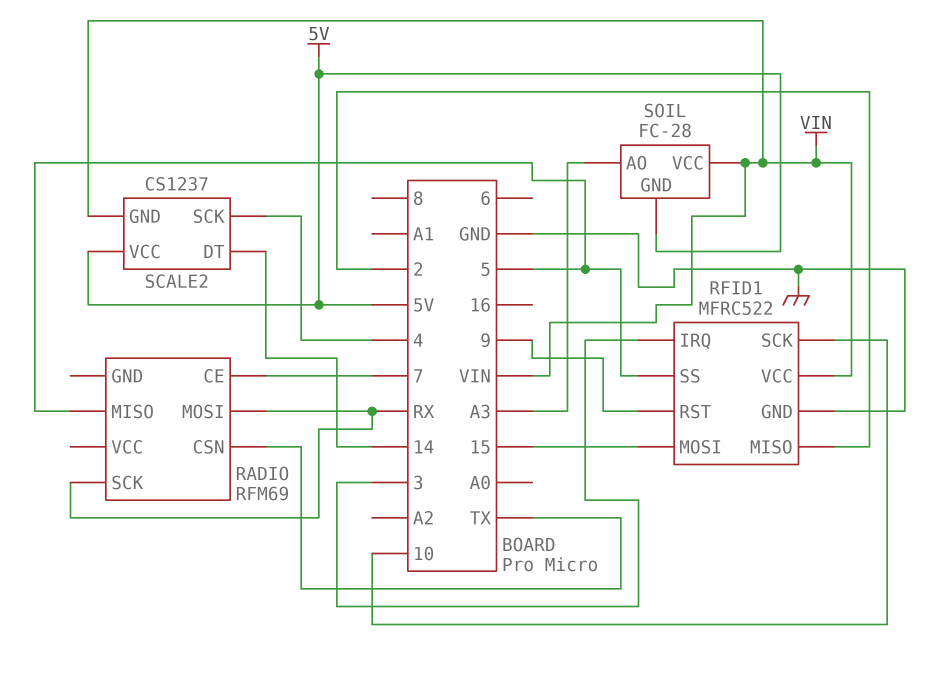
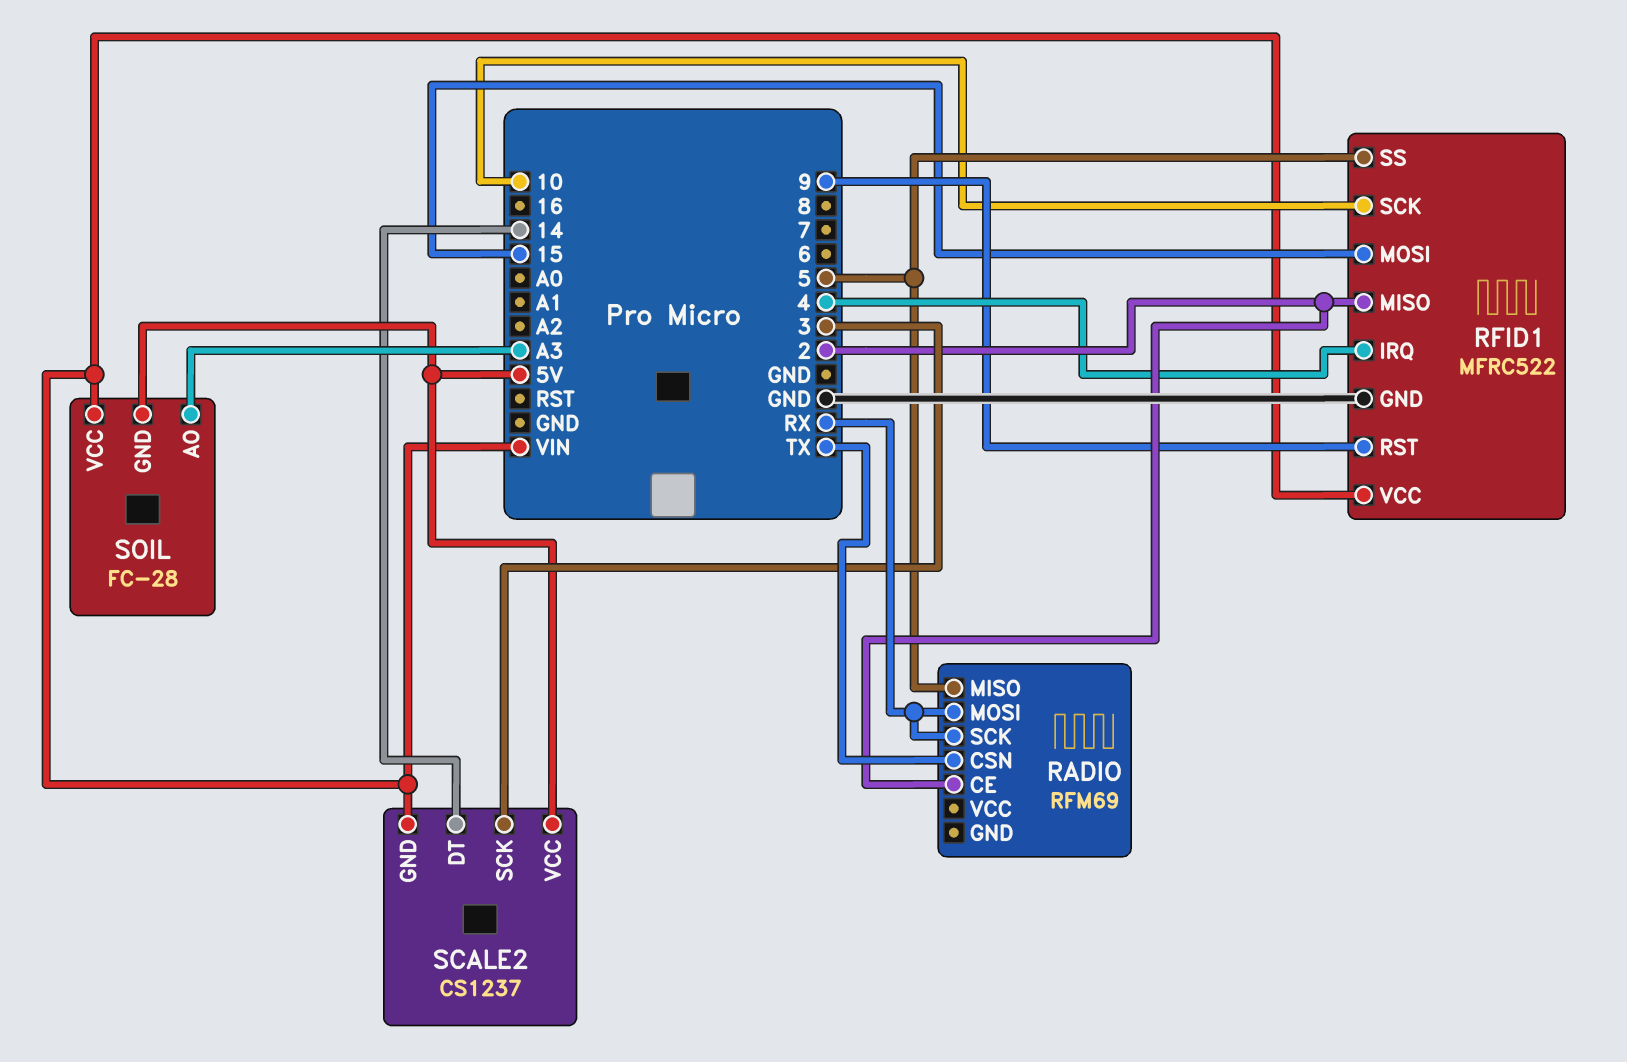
RADIO pin CE: 7 -> 2
RFID1 pin IRQ: 3 -> 4
SCALE2 pin SCK: 4 -> 3

